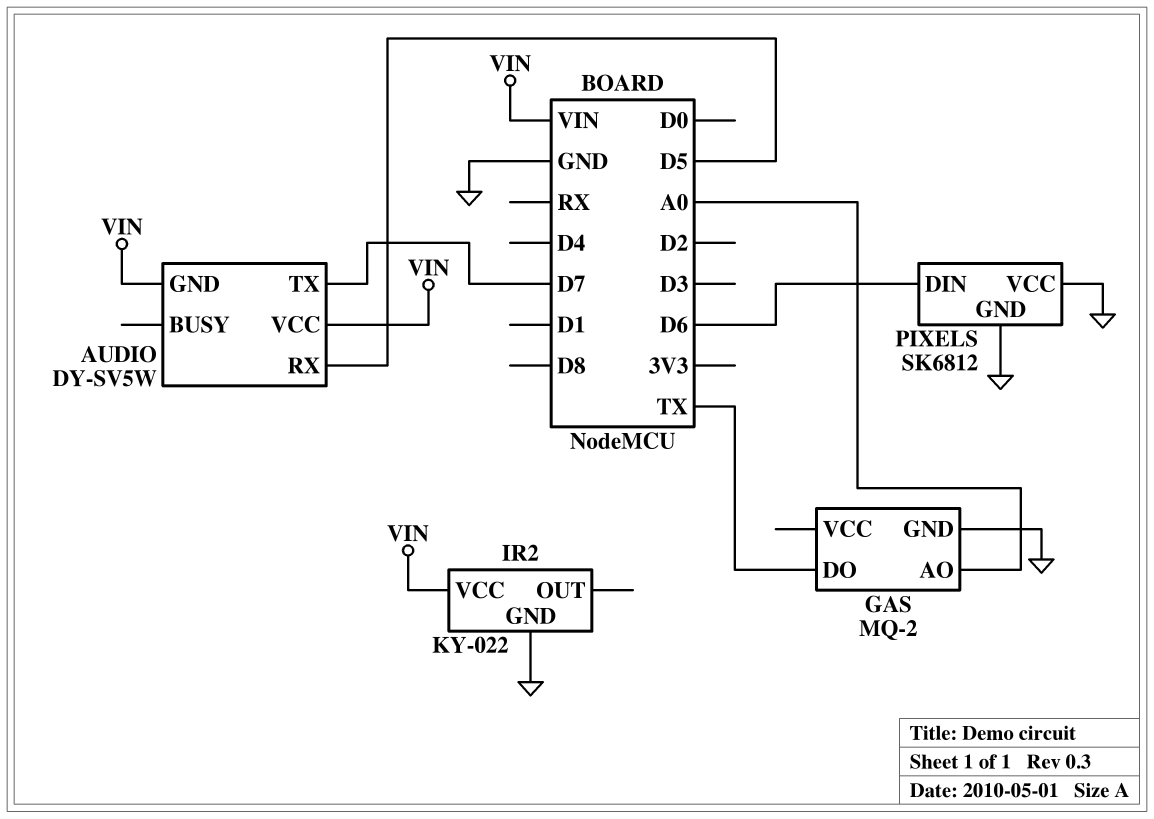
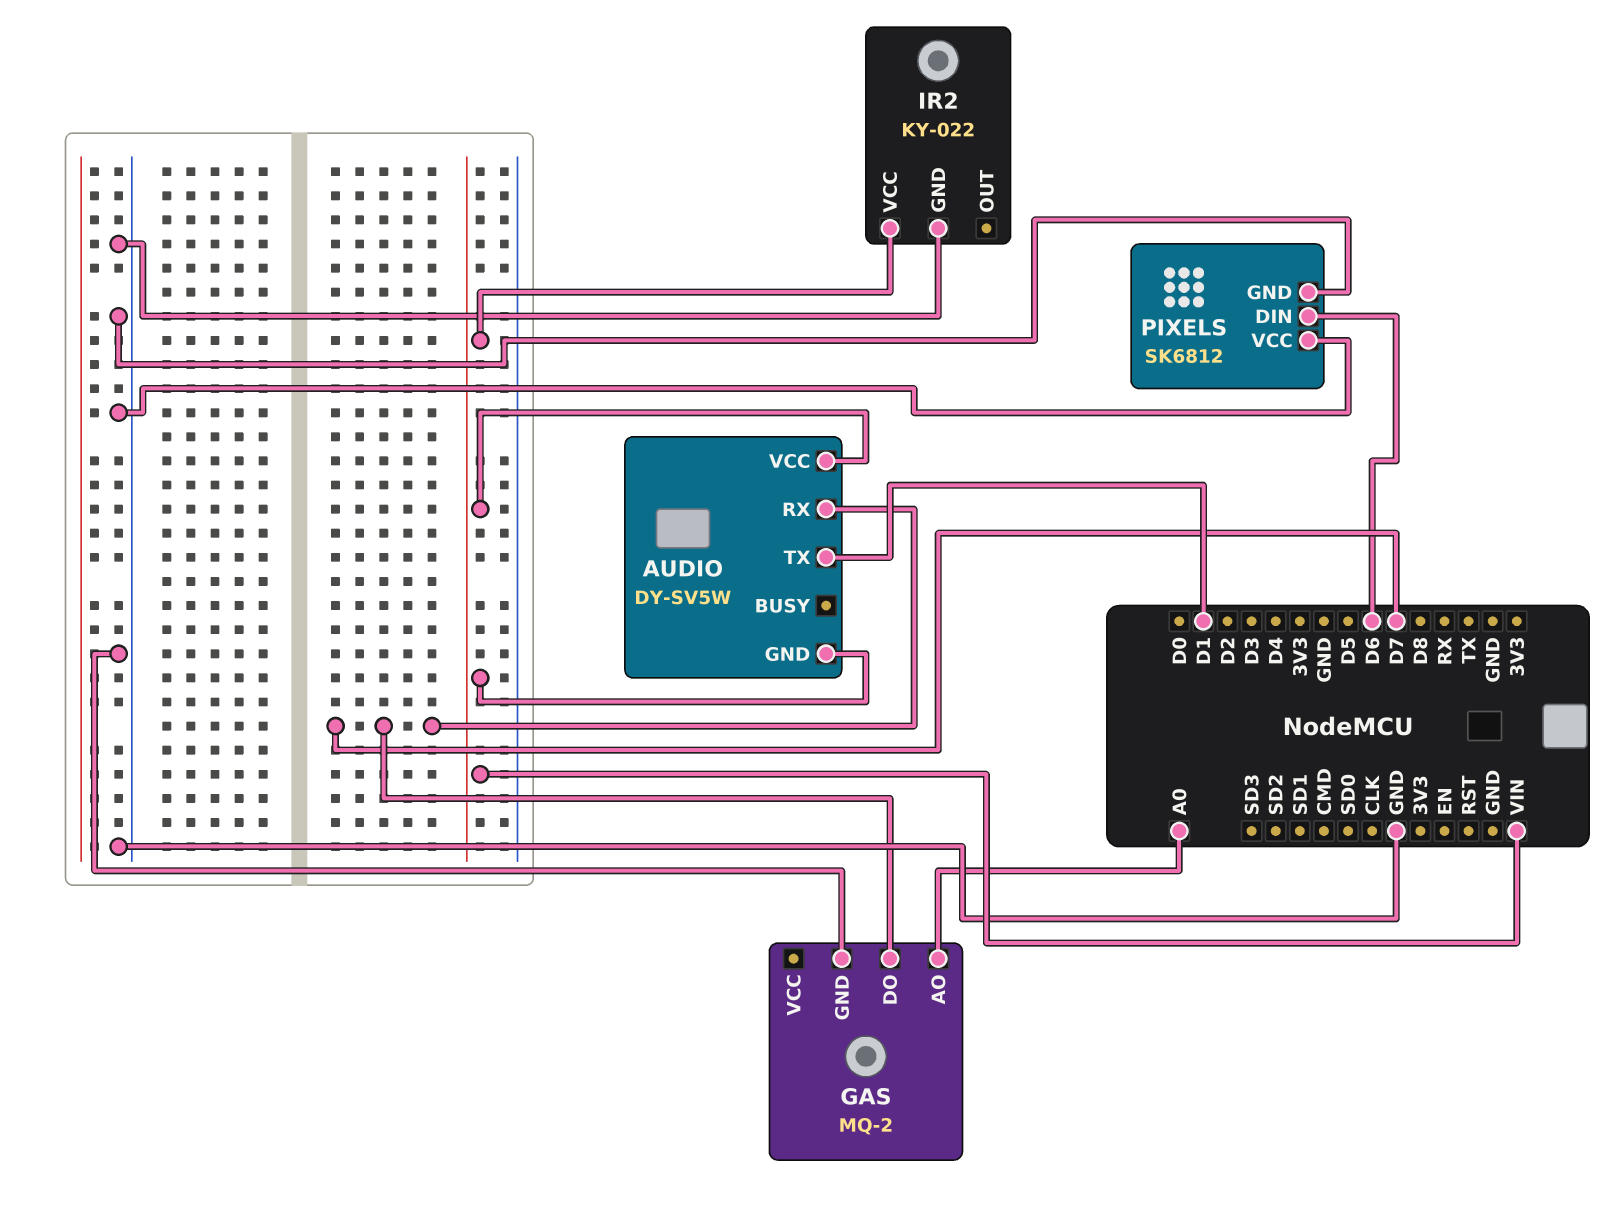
AUDIO pin RX: D5 -> D7
AUDIO pin TX: D7 -> D1
GAS pin DO: TX -> D7

